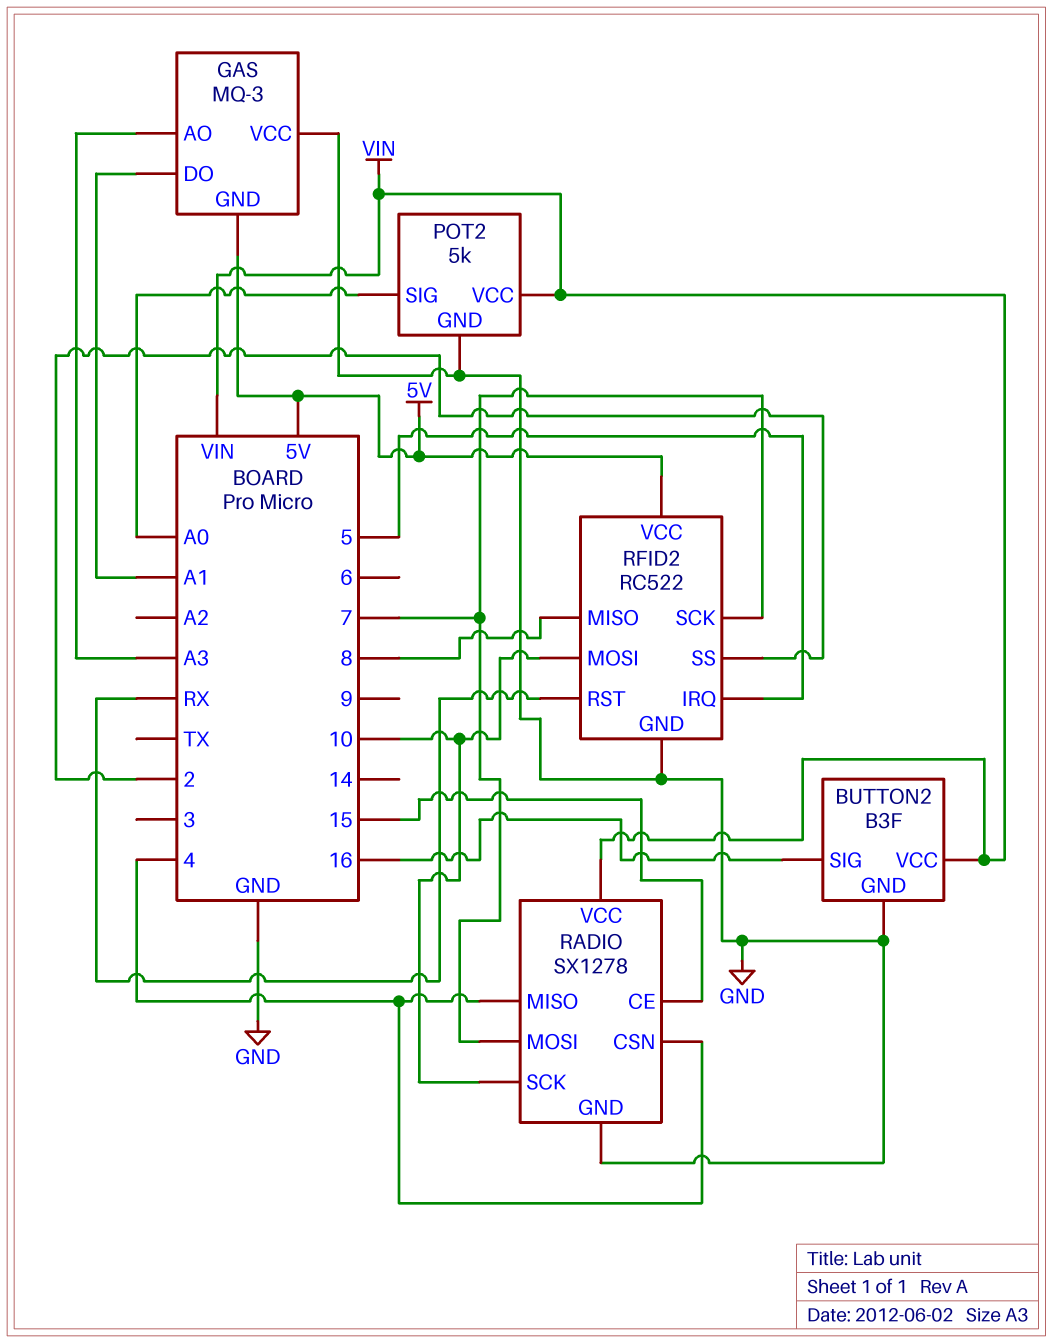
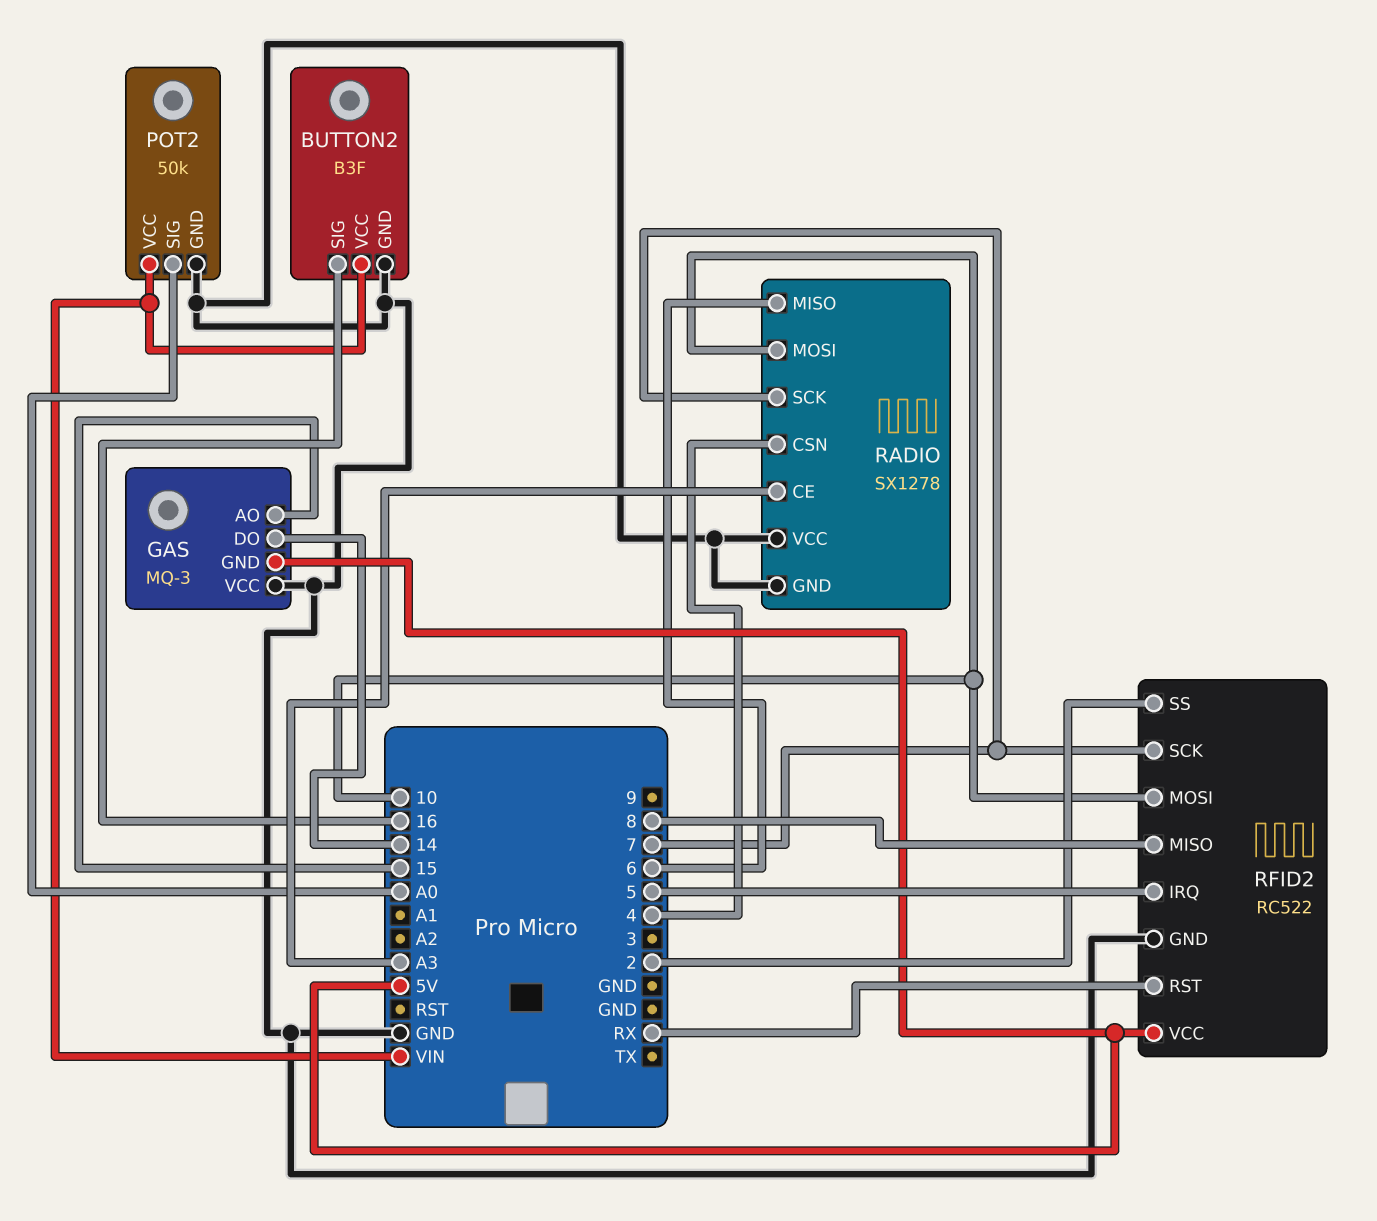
GAS pin AO: A3 -> 15
GAS pin DO: A1 -> 14
POT2: 5k -> 50k
RADIO pin CE: 15 -> A3
RADIO pin MISO: 4 -> 6
RADIO pin MOSI: 7 -> 10
RADIO pin SCK: 10 -> 7
RADIO pin VCC: VIN -> GND

